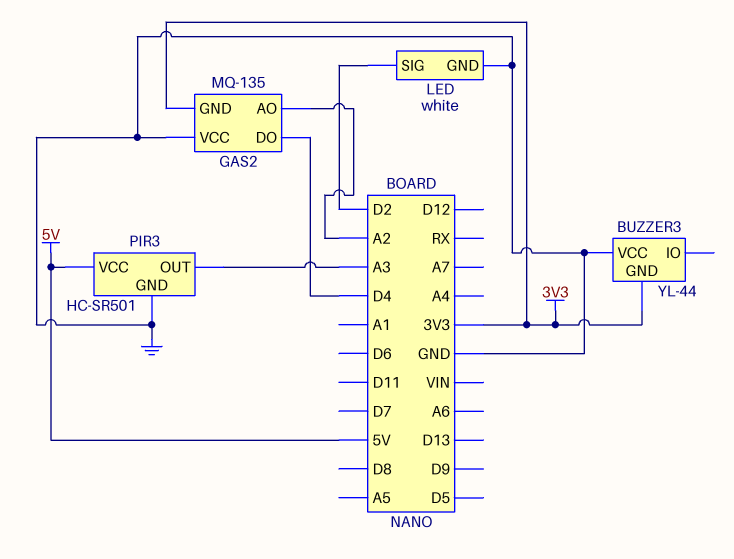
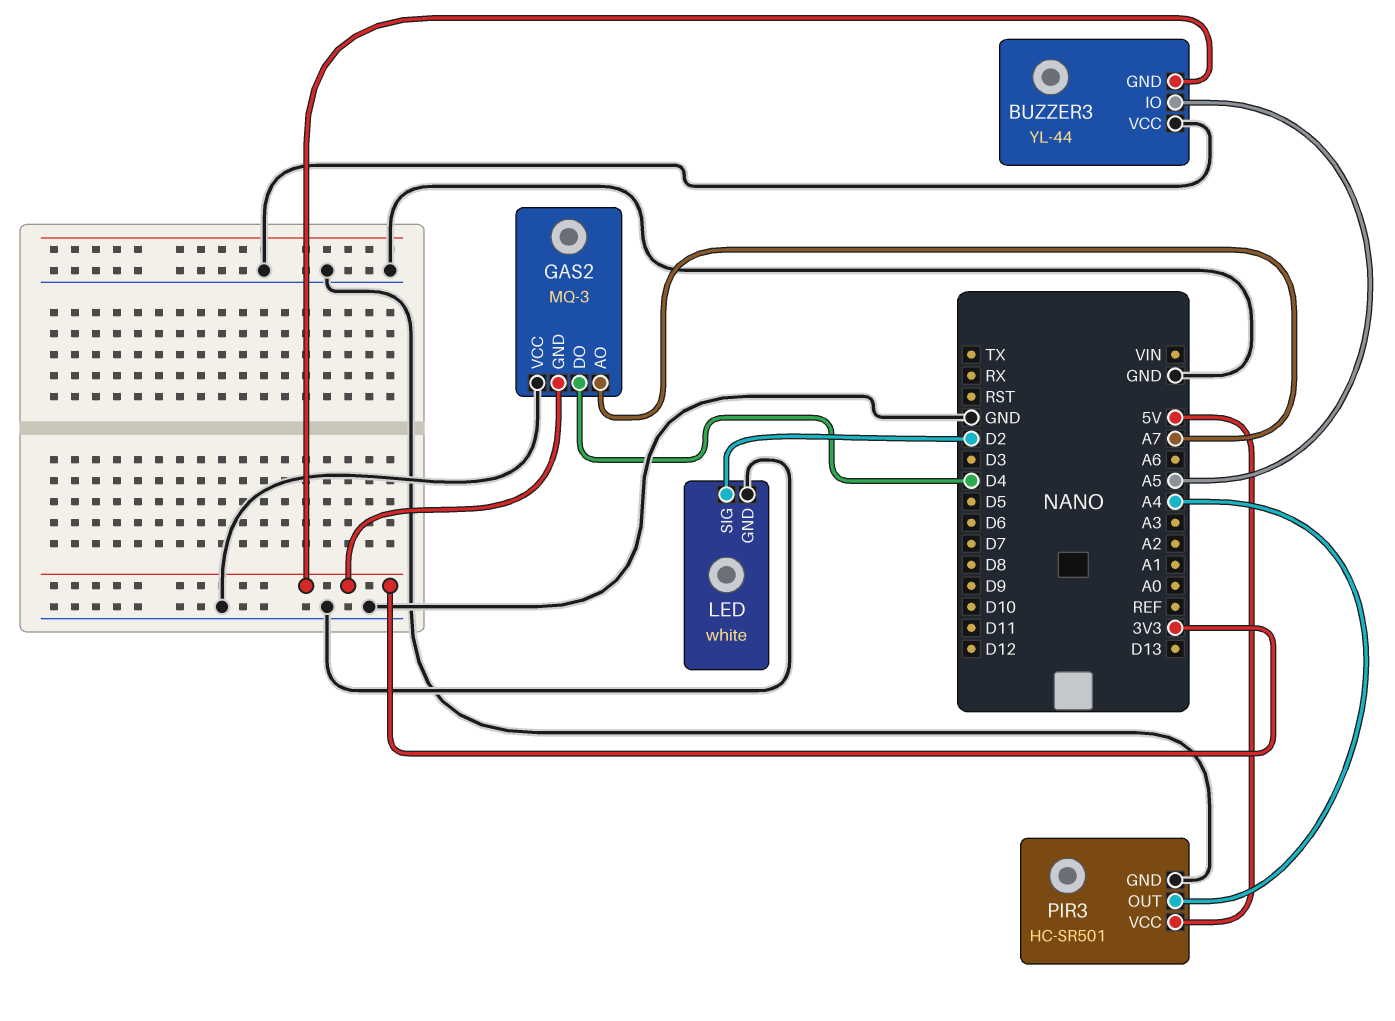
BUZZER3 pin IO: none -> A5
GAS2: MQ-135 -> MQ-3
GAS2 pin AO: A2 -> A7
PIR3 pin OUT: A3 -> A4

